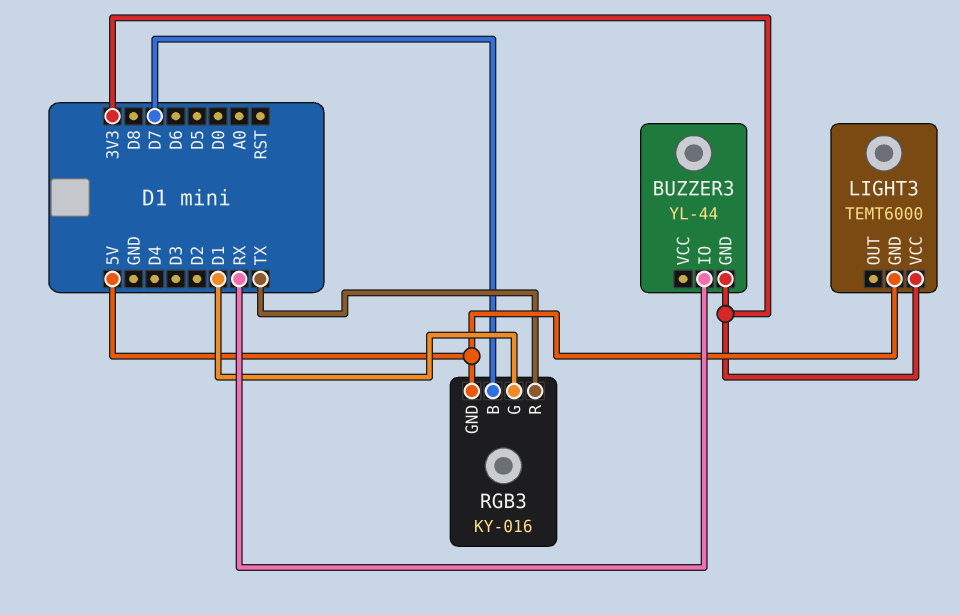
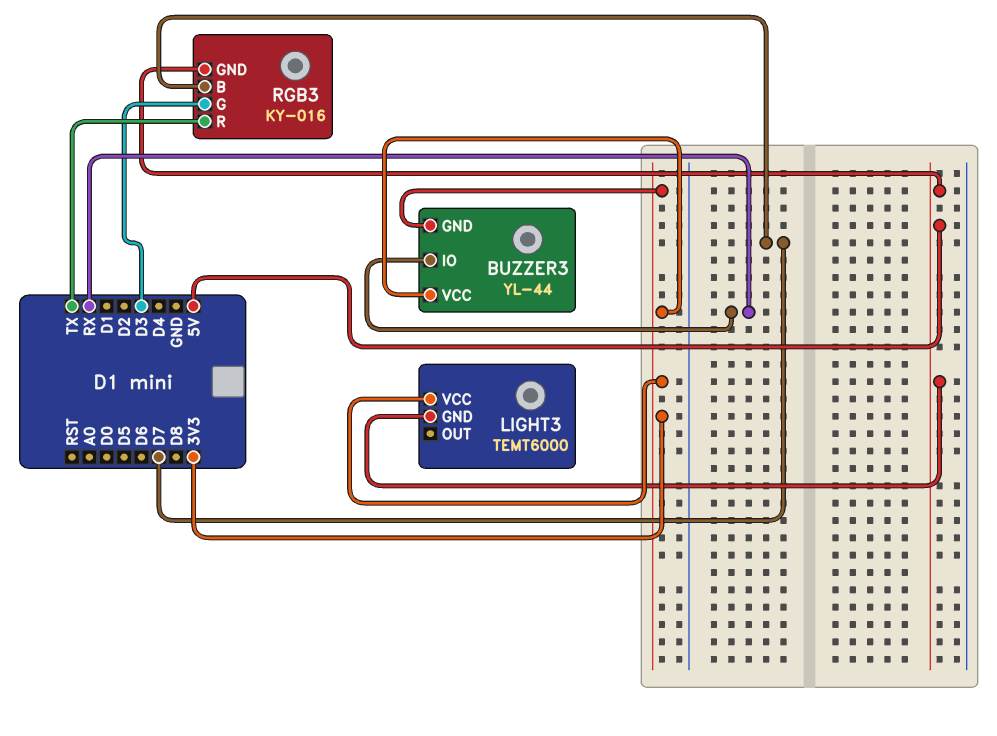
BUZZER3 pin VCC: none -> 3V3
RGB3 pin G: D1 -> D3

